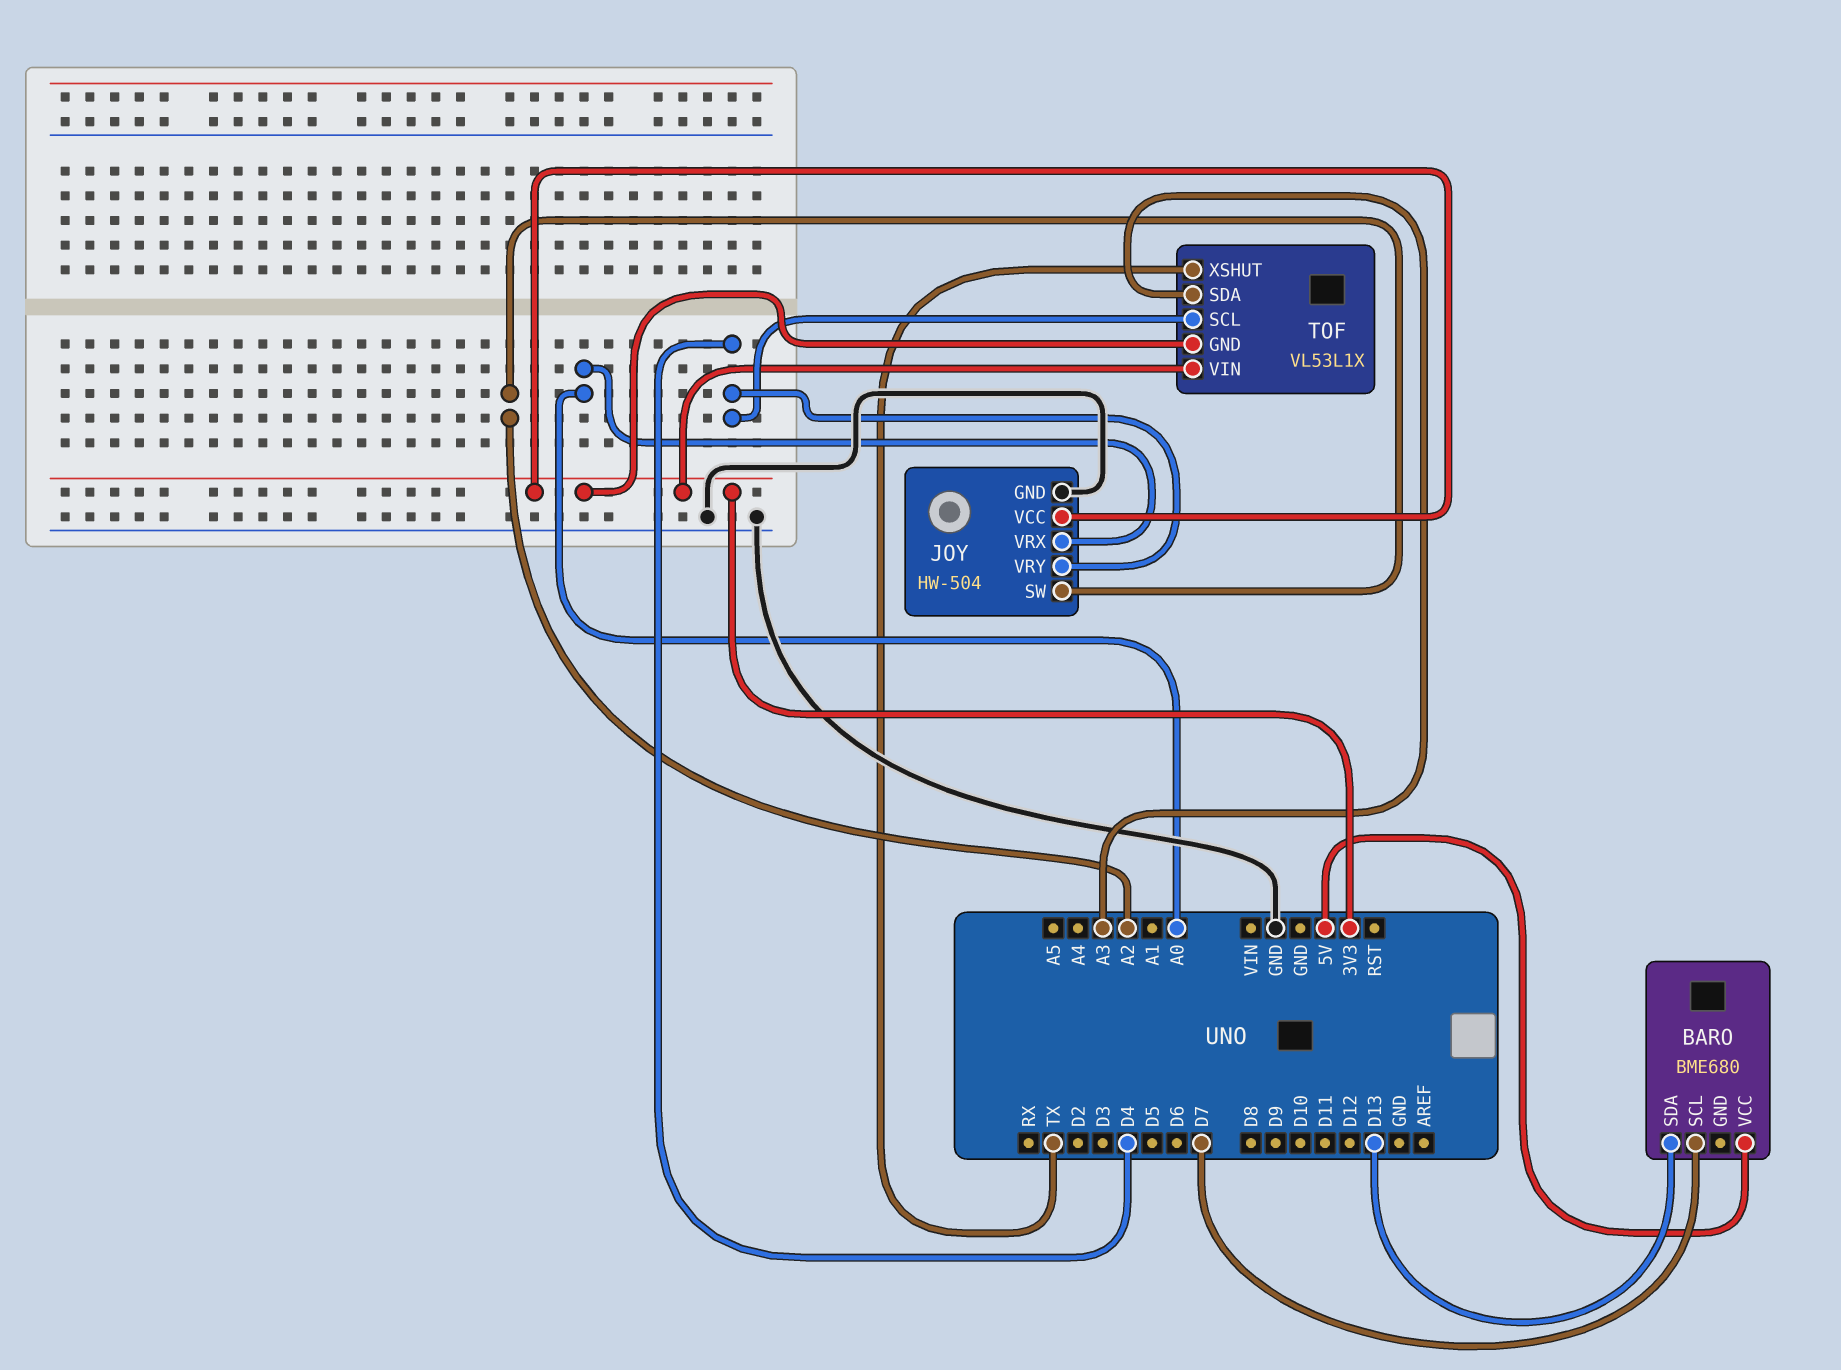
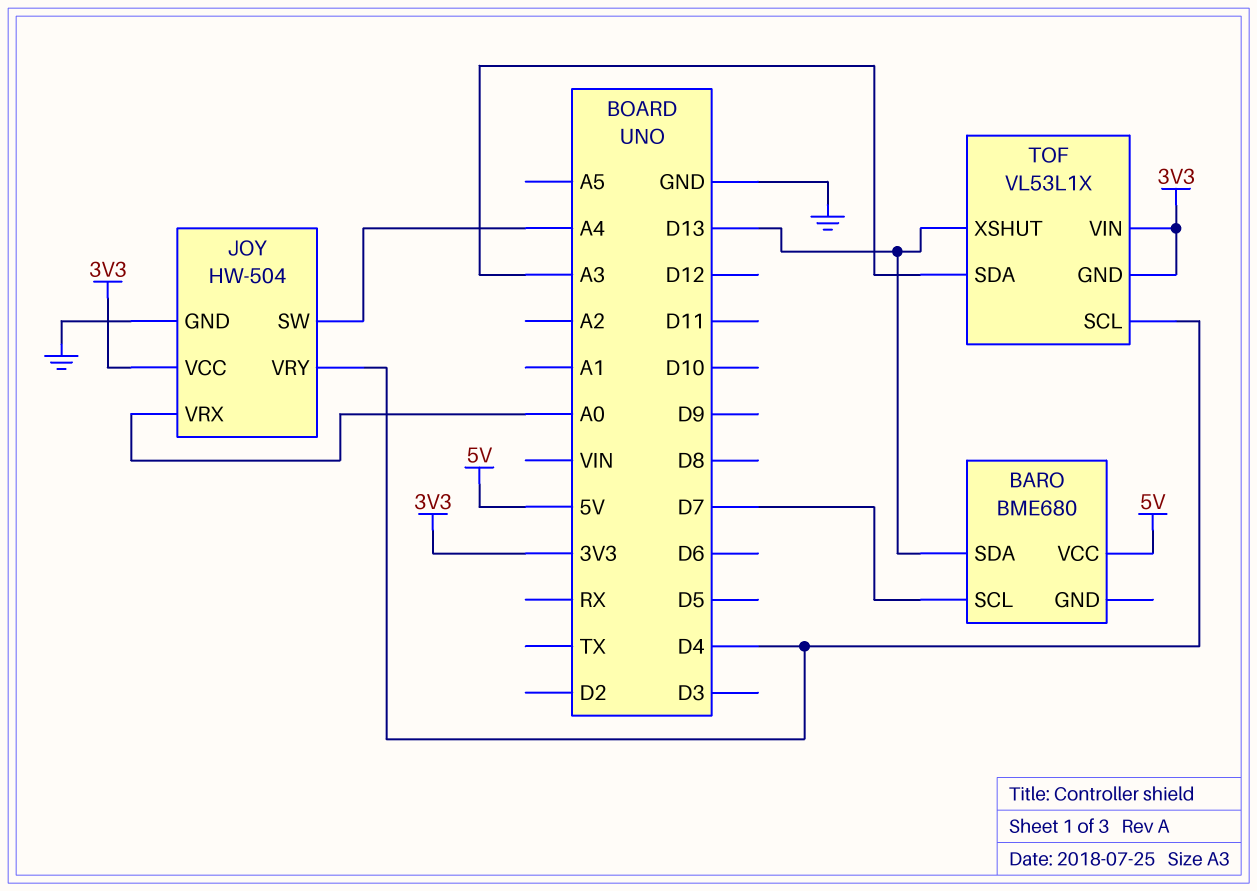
JOY pin SW: A2 -> A4
TOF pin XSHUT: TX -> D13

